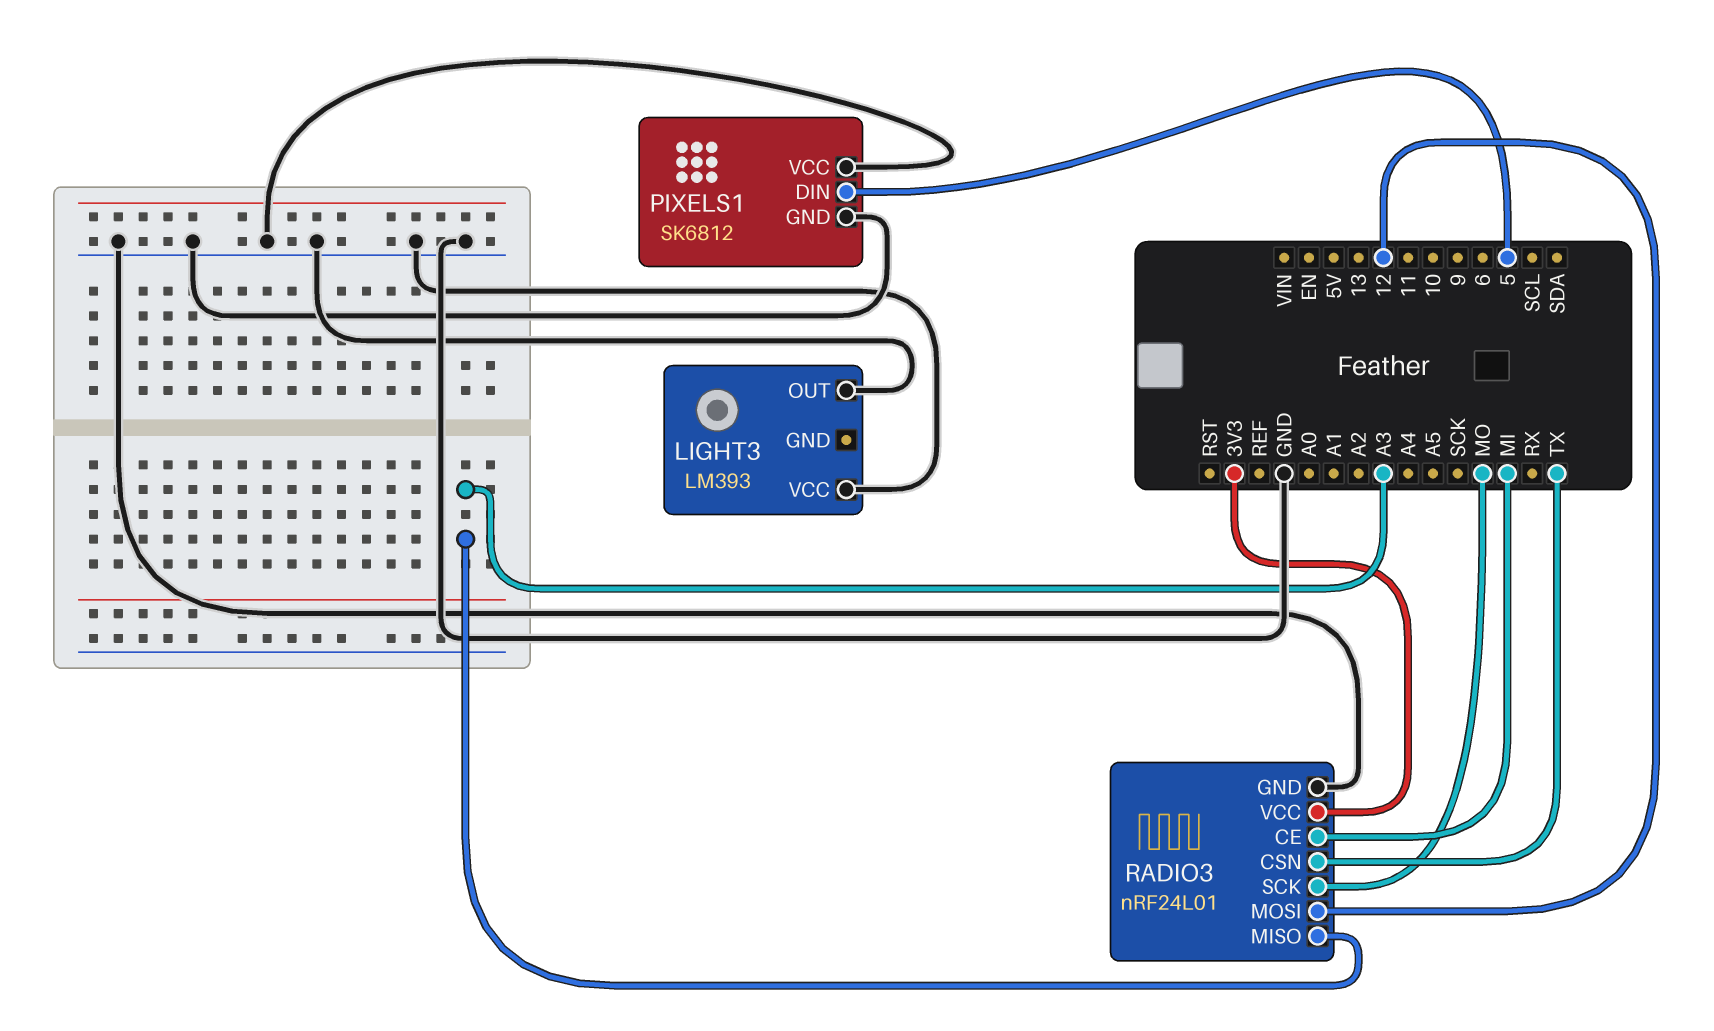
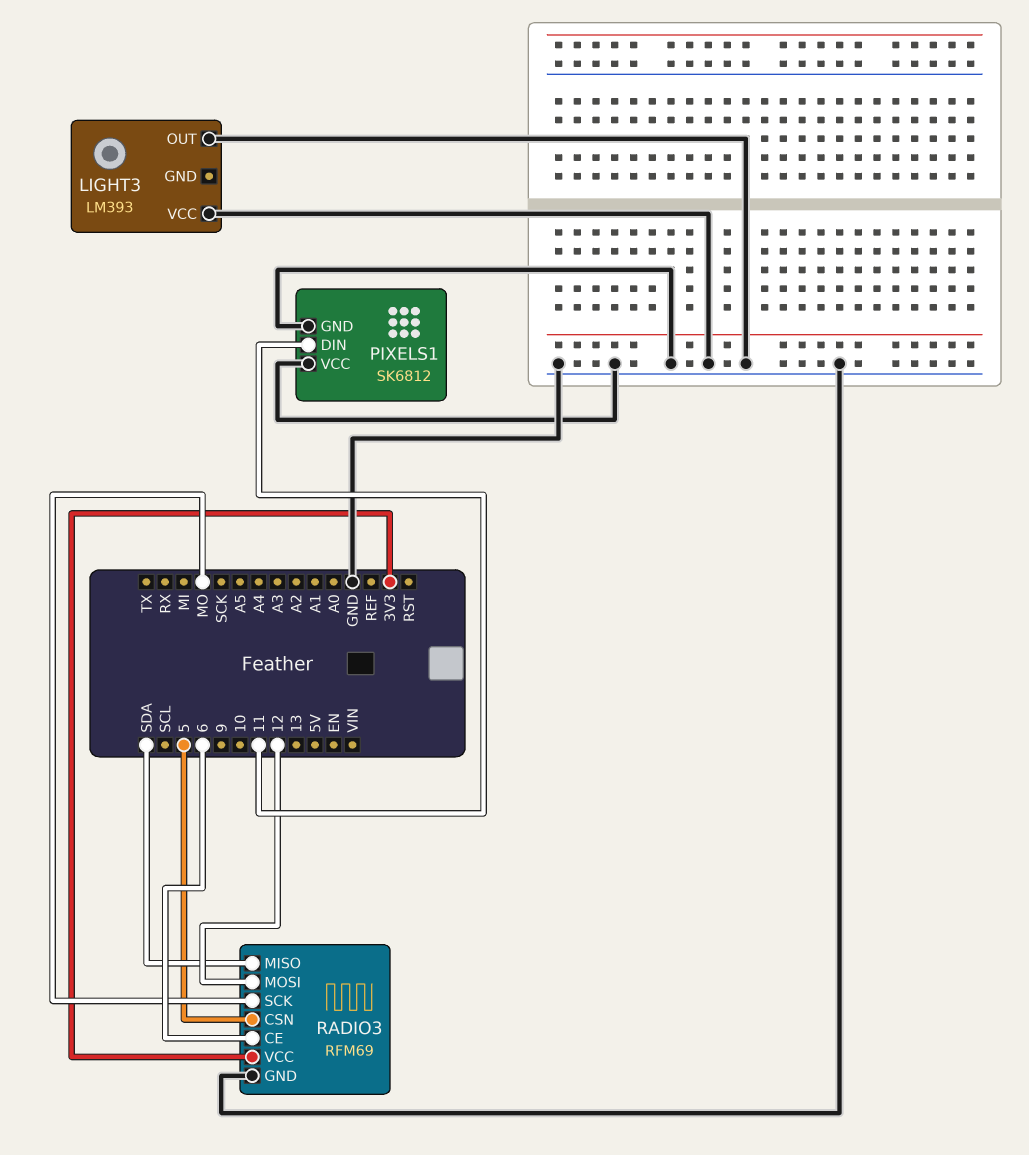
PIXELS1 pin DIN: 5 -> 11
RADIO3: nRF24L01 -> RFM69
RADIO3 pin CE: MI -> 6
RADIO3 pin CSN: TX -> 5
RADIO3 pin MISO: A3 -> SDA

